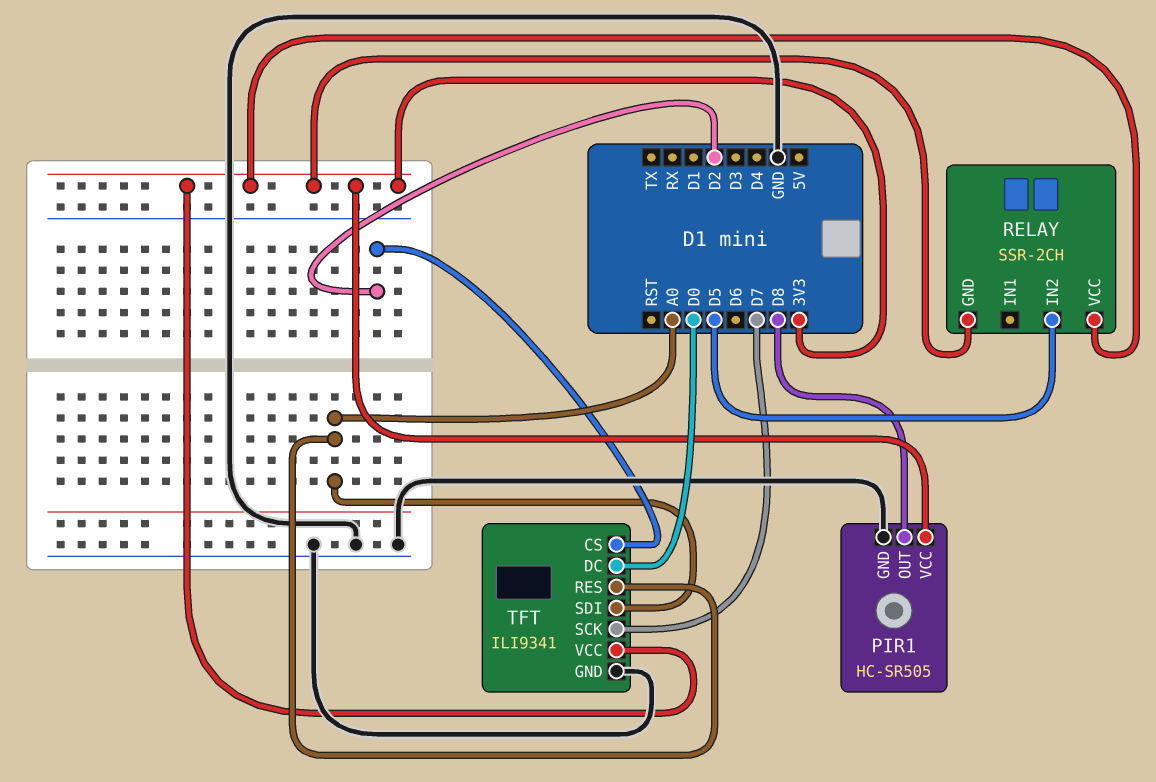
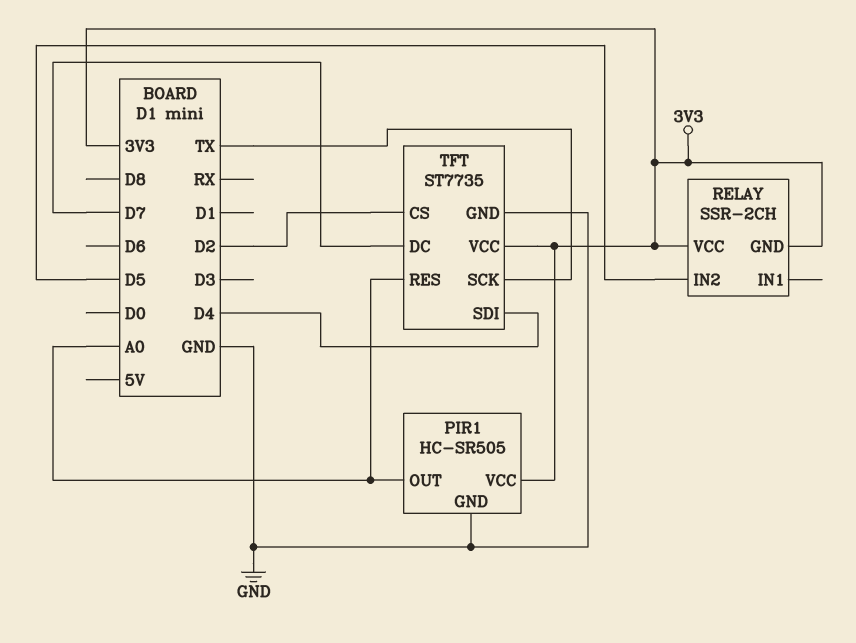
PIR1 pin OUT: D8 -> A0
TFT: ILI9341 -> ST7735
TFT pin DC: D0 -> D7
TFT pin SCK: D7 -> TX
TFT pin SDI: A0 -> D4

